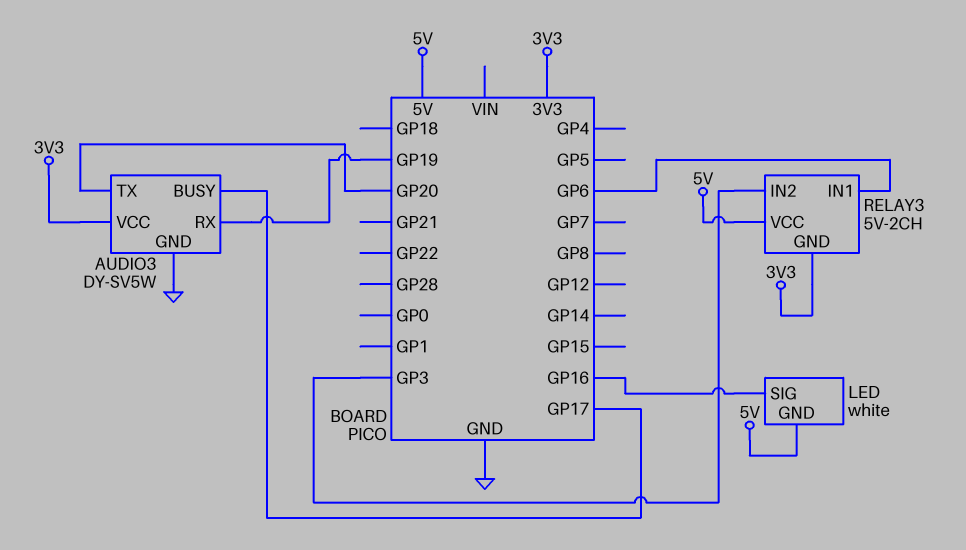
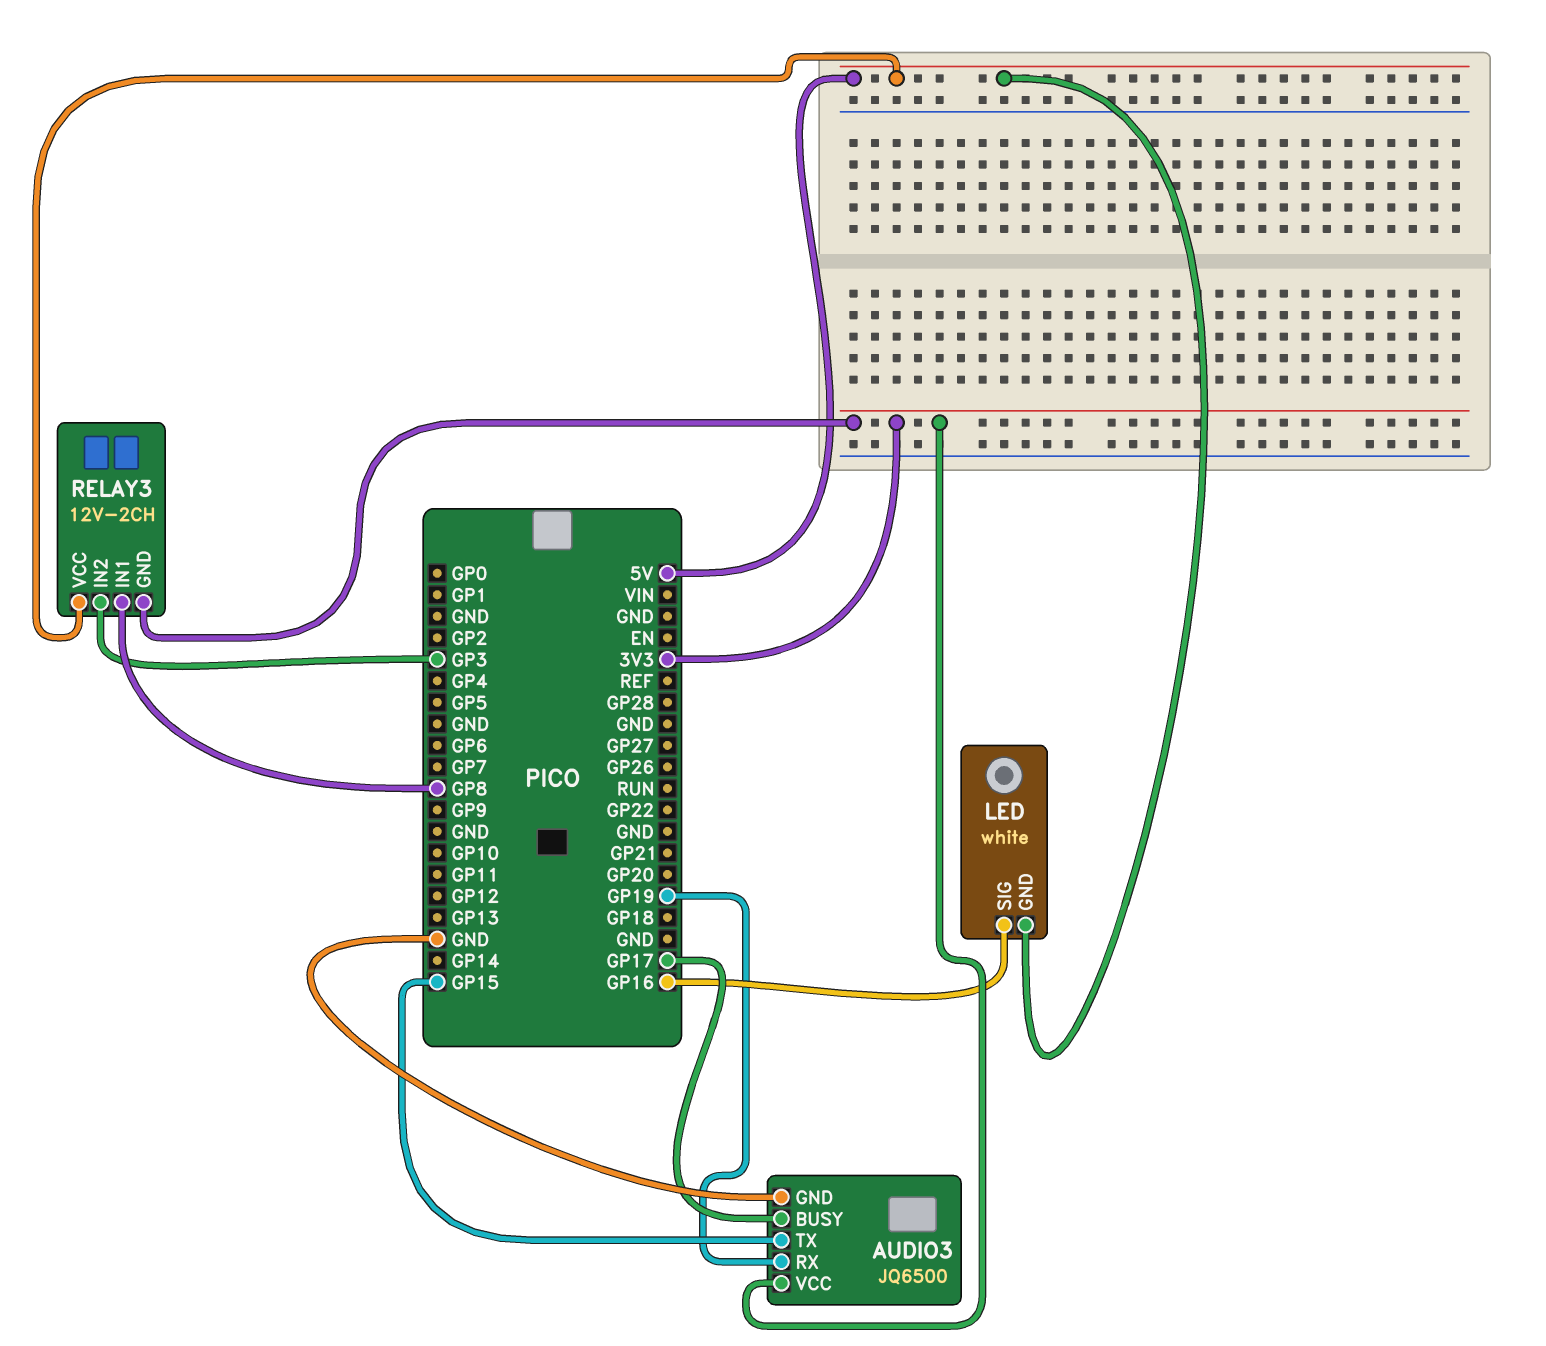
AUDIO3: DY-SV5W -> JQ6500
AUDIO3 pin TX: GP20 -> GP15
RELAY3: 5V-2CH -> 12V-2CH
RELAY3 pin IN1: GP6 -> GP8

